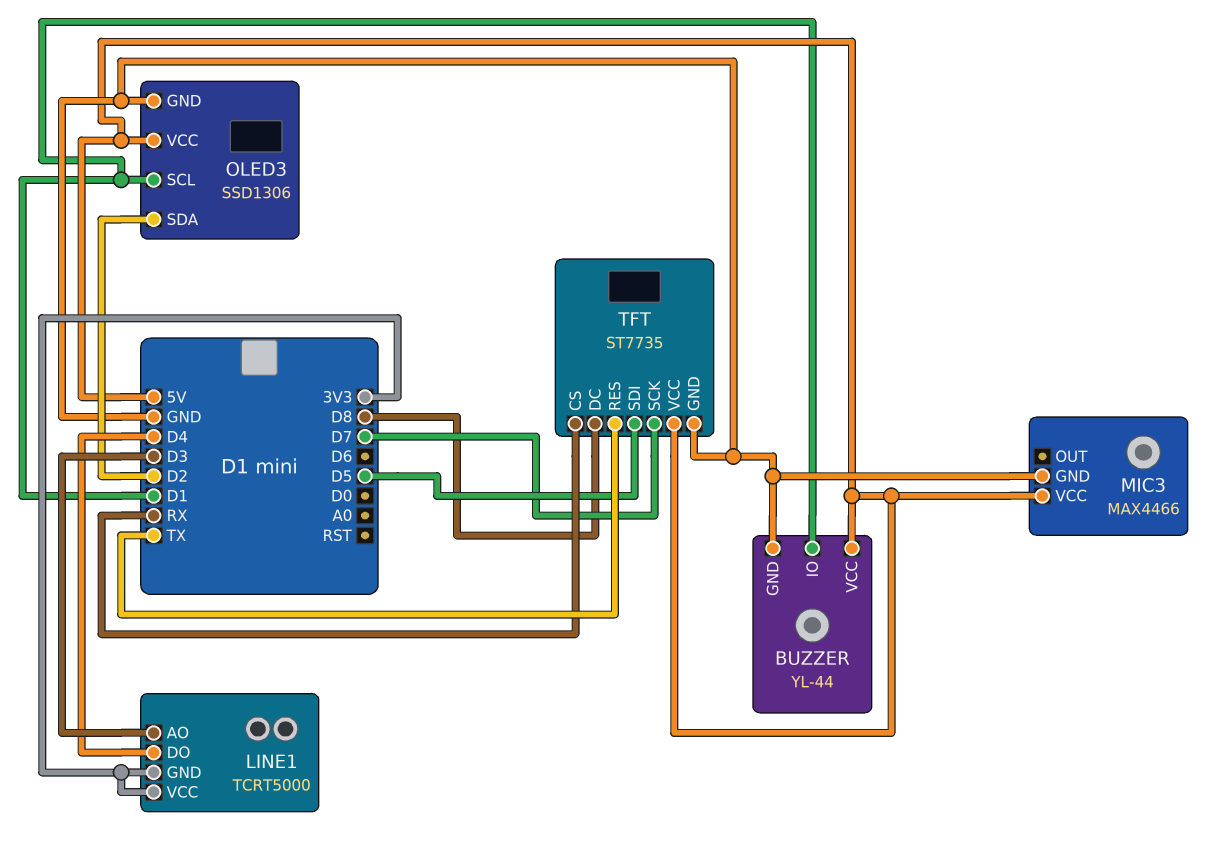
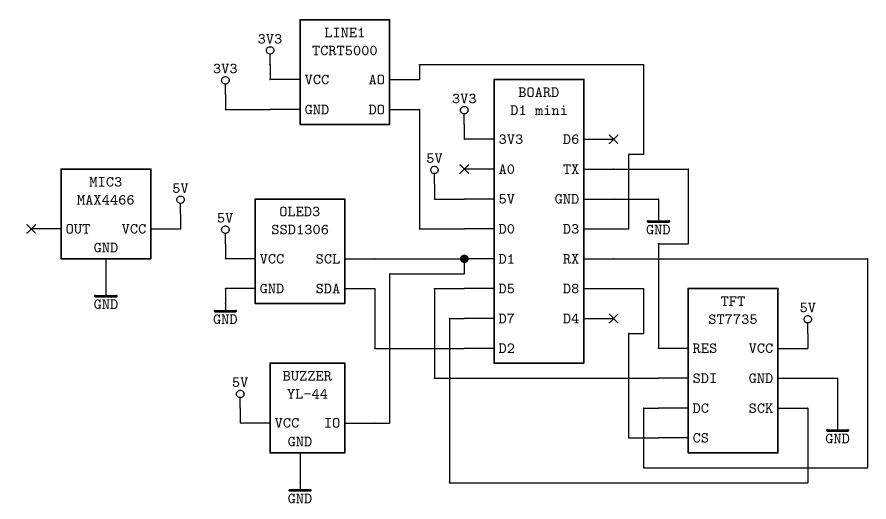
LINE1 pin DO: D4 -> D0
TFT pin CS: RX -> D8
TFT pin DC: D8 -> RX

